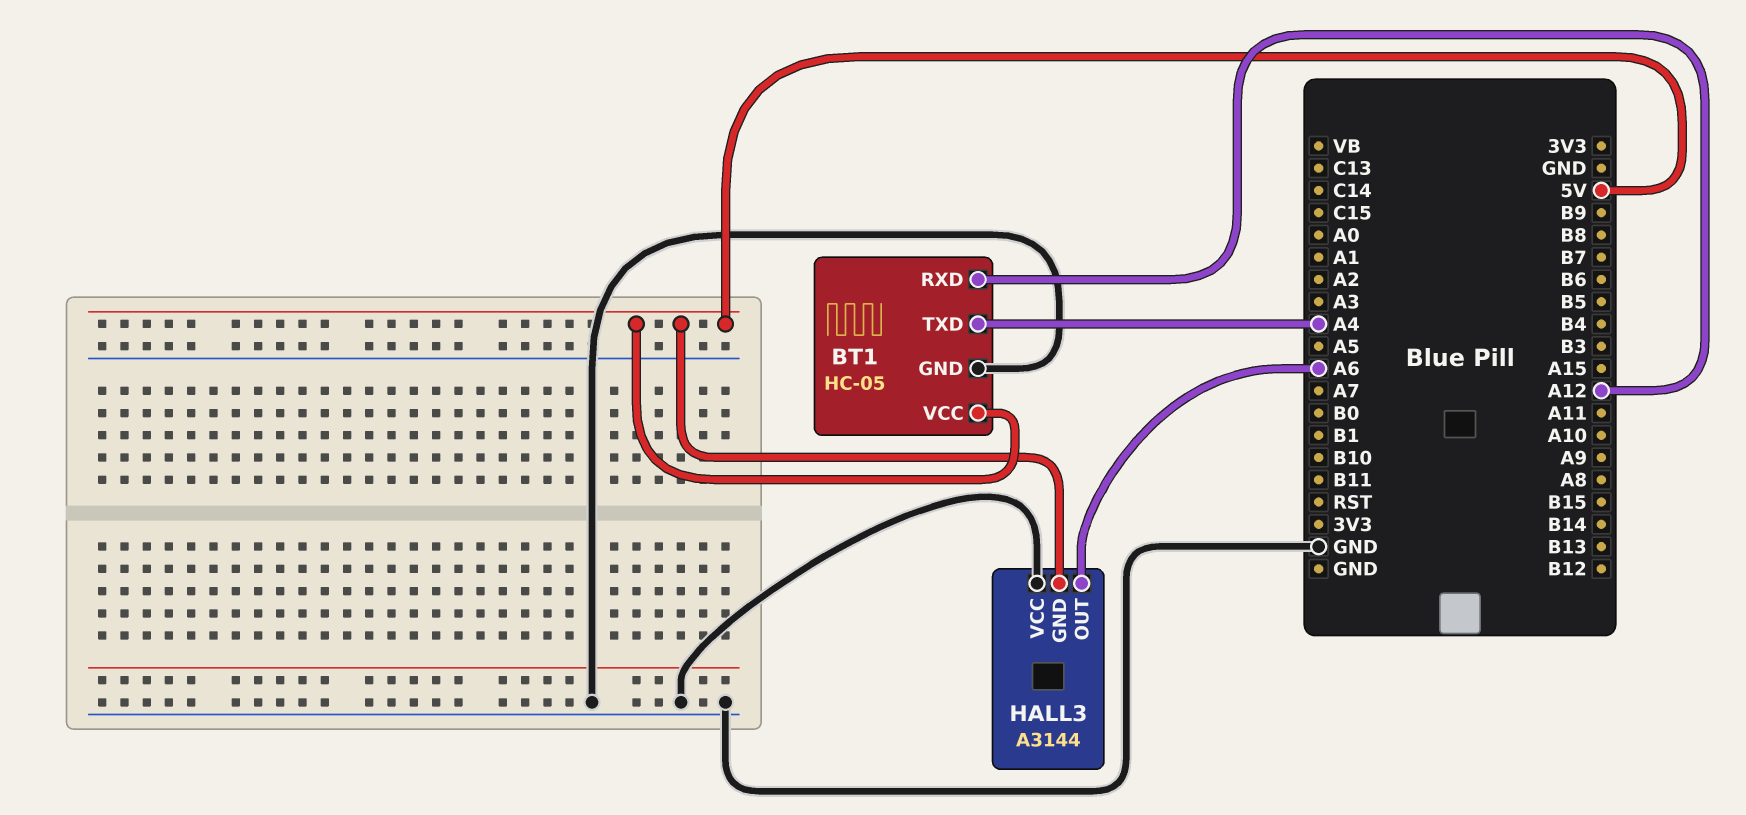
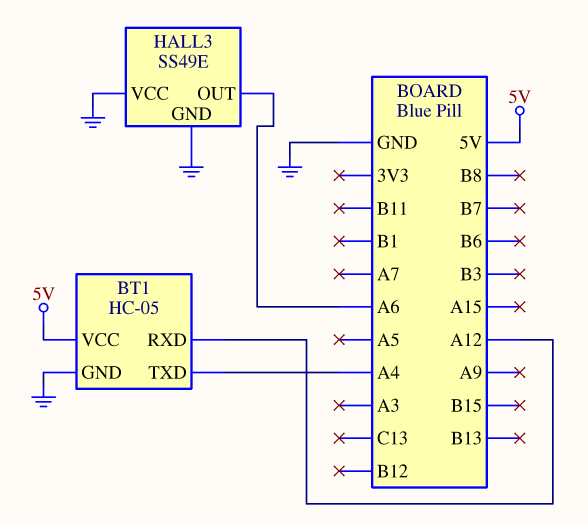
HALL3: A3144 -> SS49E
HALL3 pin GND: 5V -> GND

